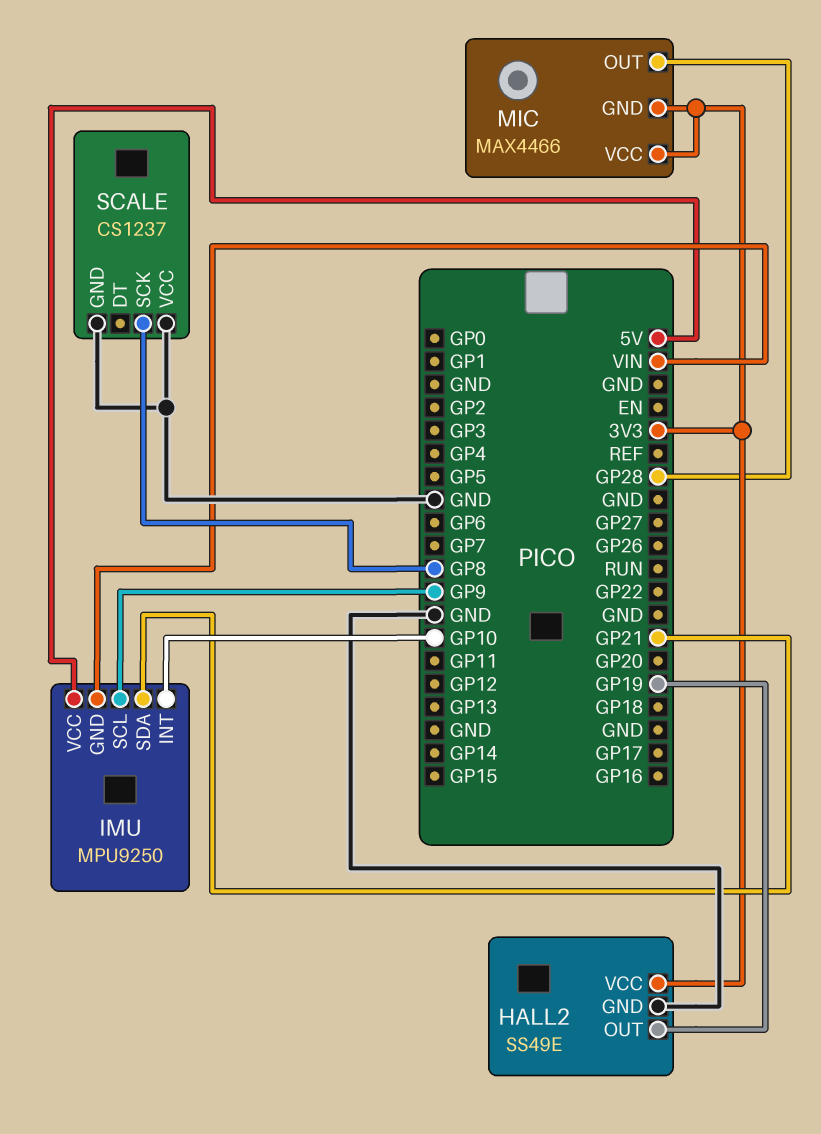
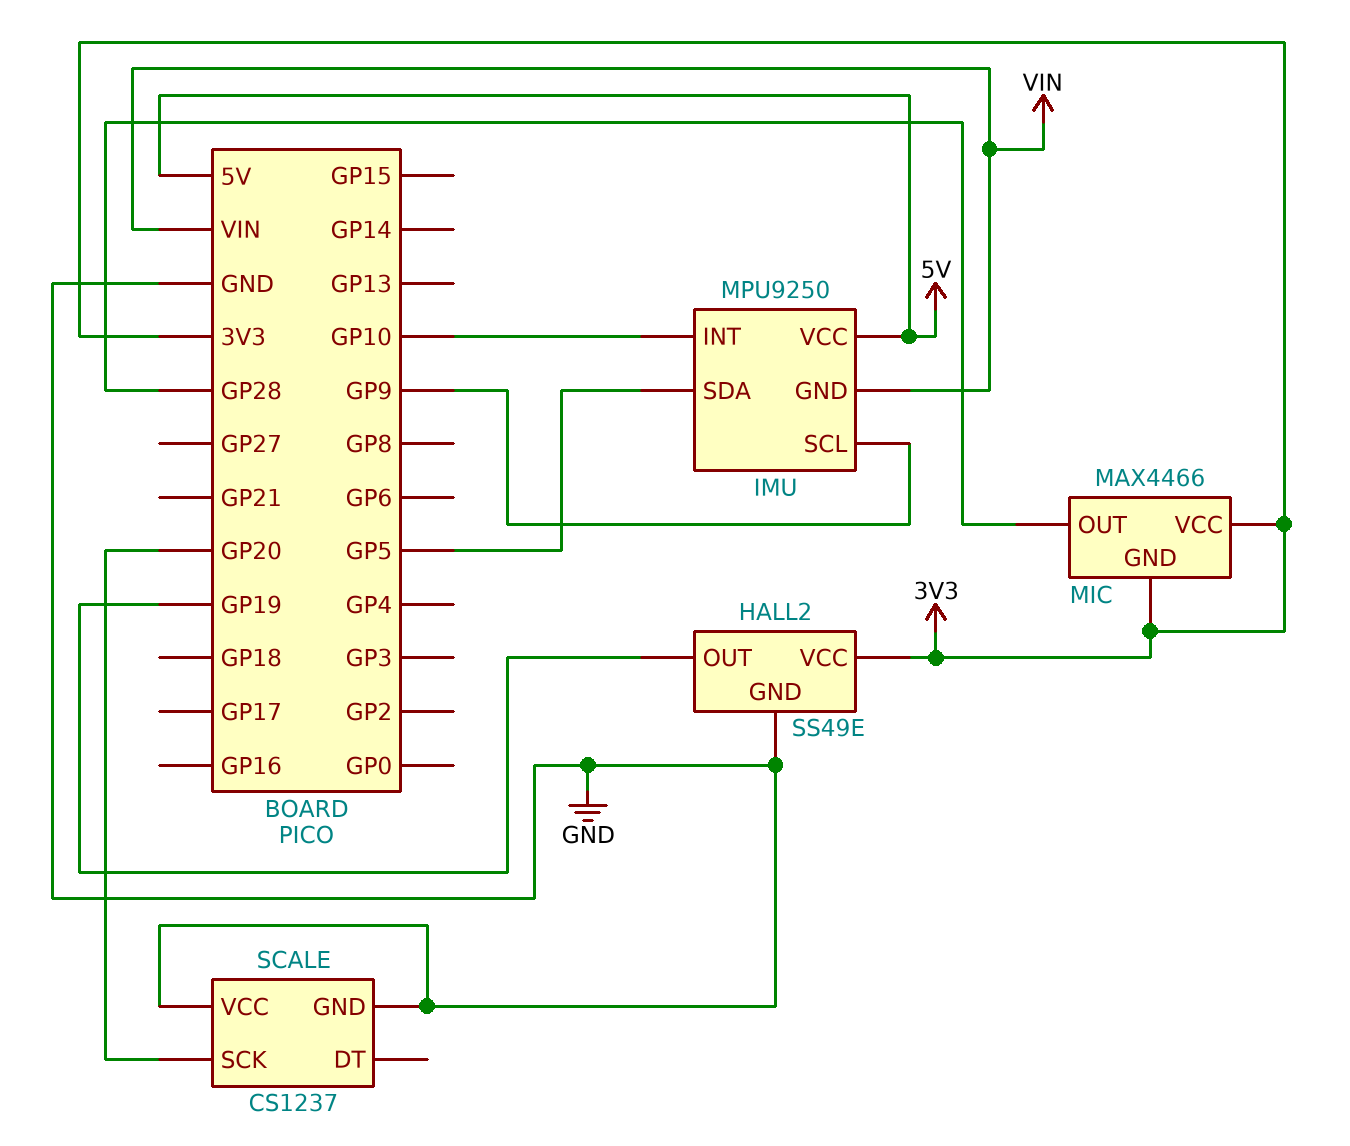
IMU pin SDA: GP21 -> GP5
SCALE pin SCK: GP8 -> GP20

